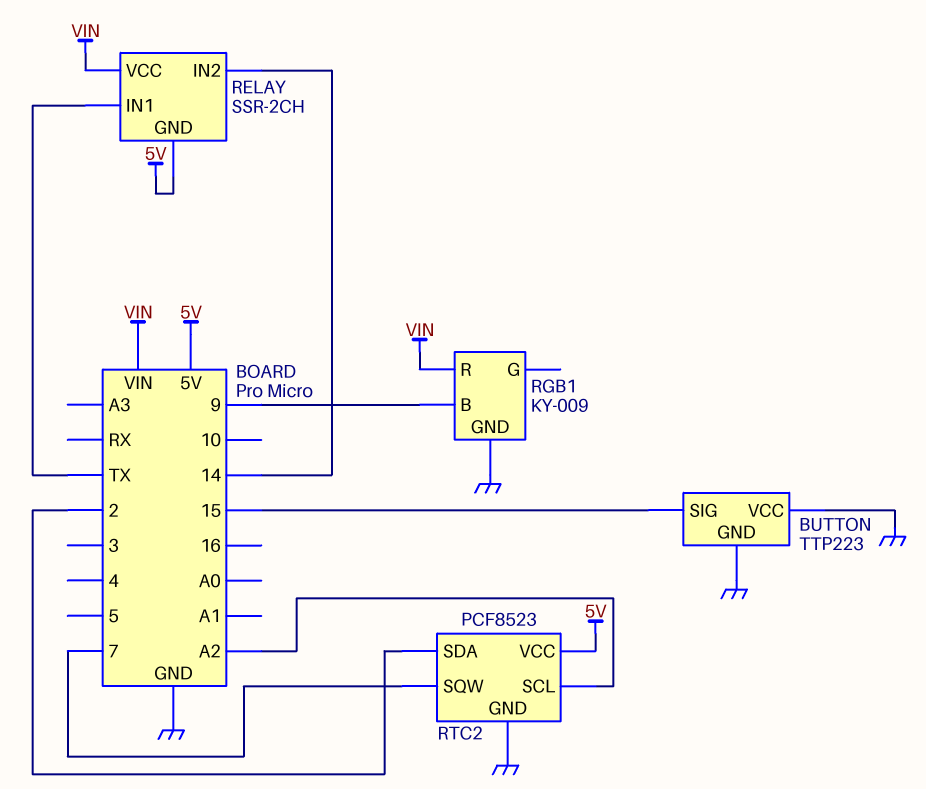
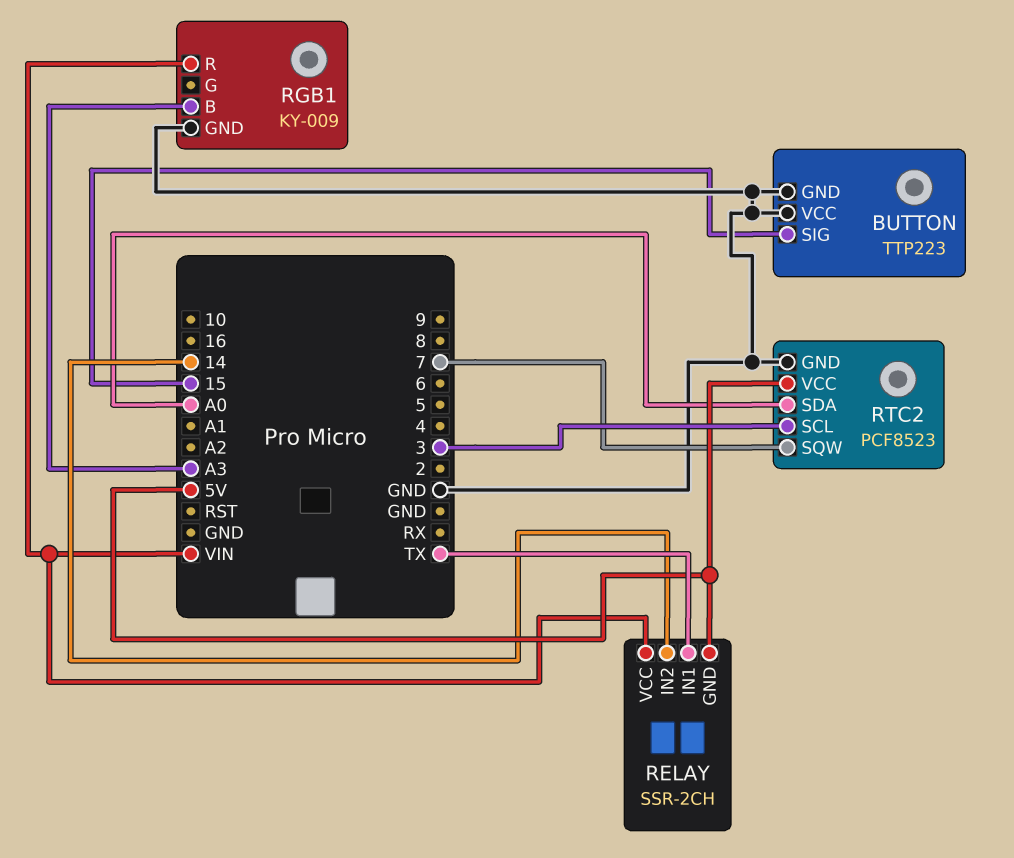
RGB1 pin B: 9 -> A3
RTC2 pin SCL: A2 -> 3
RTC2 pin SDA: 2 -> A0

